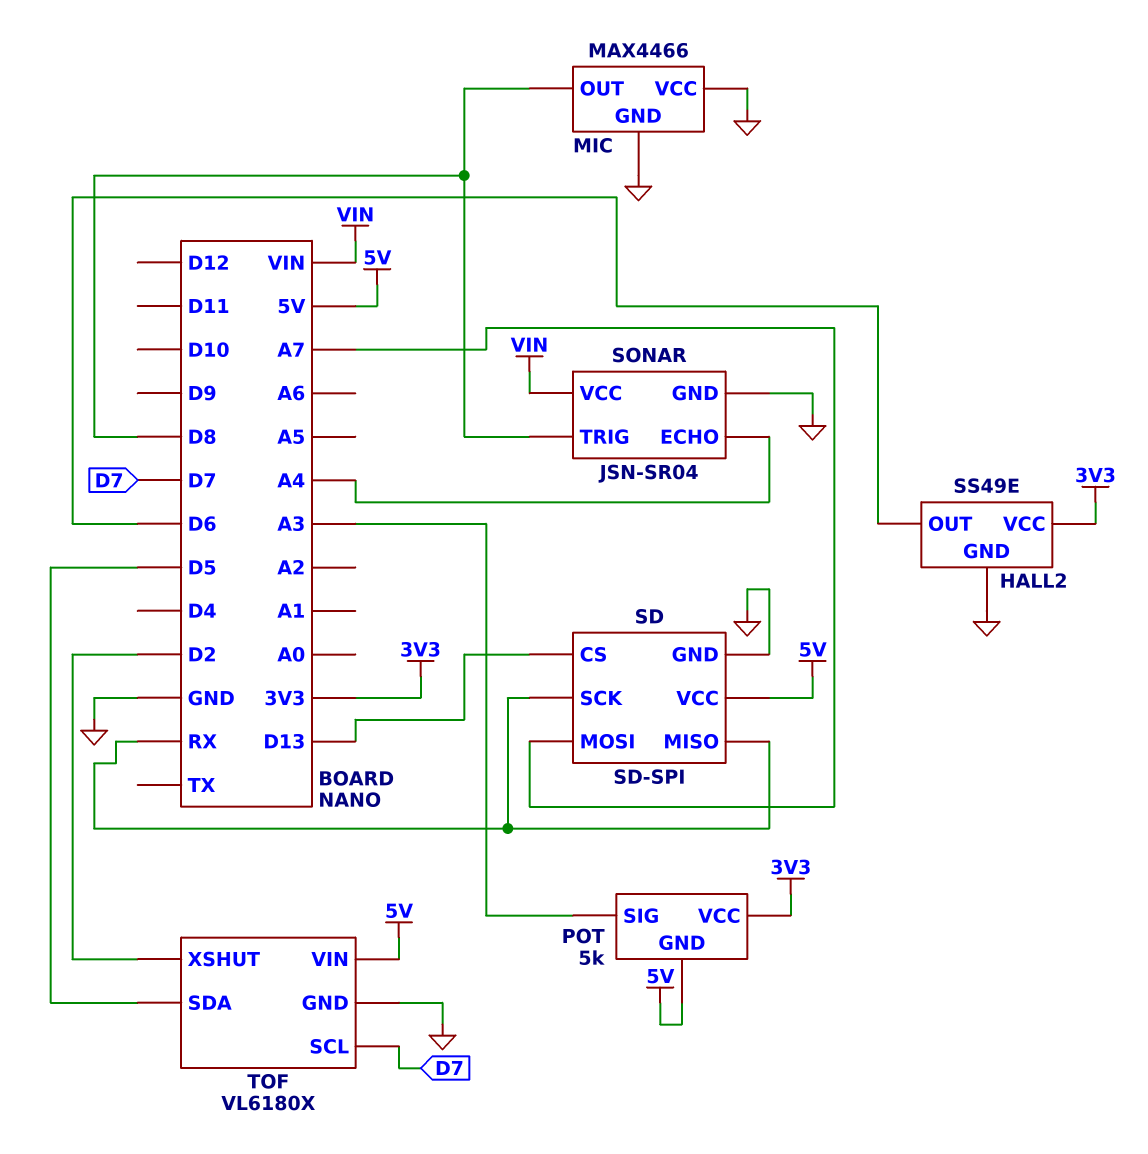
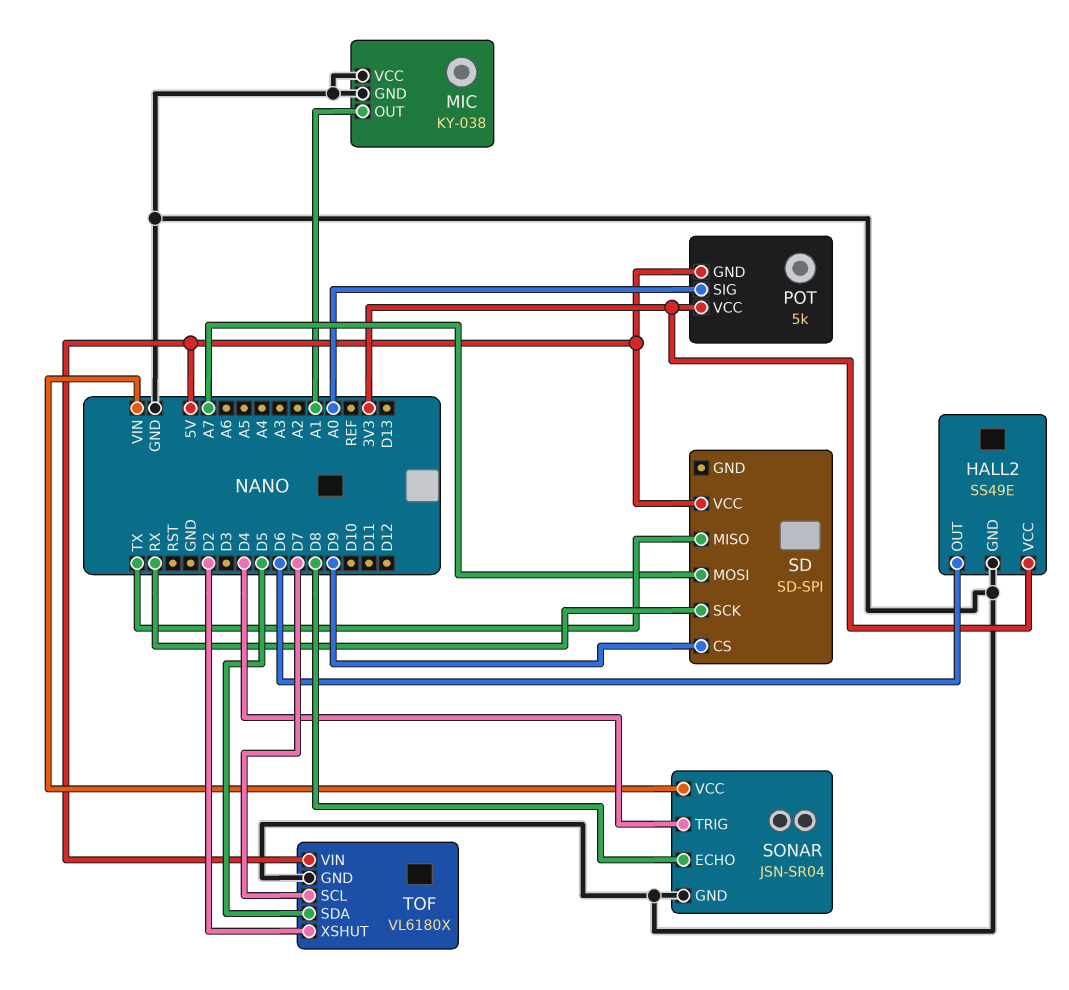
MIC: MAX4466 -> KY-038
MIC pin OUT: D8 -> A1
POT pin SIG: A3 -> A0
SD pin CS: D13 -> D9
SD pin GND: GND -> none
SD pin MISO: RX -> TX
SONAR pin ECHO: A4 -> D8
SONAR pin TRIG: D8 -> D4

